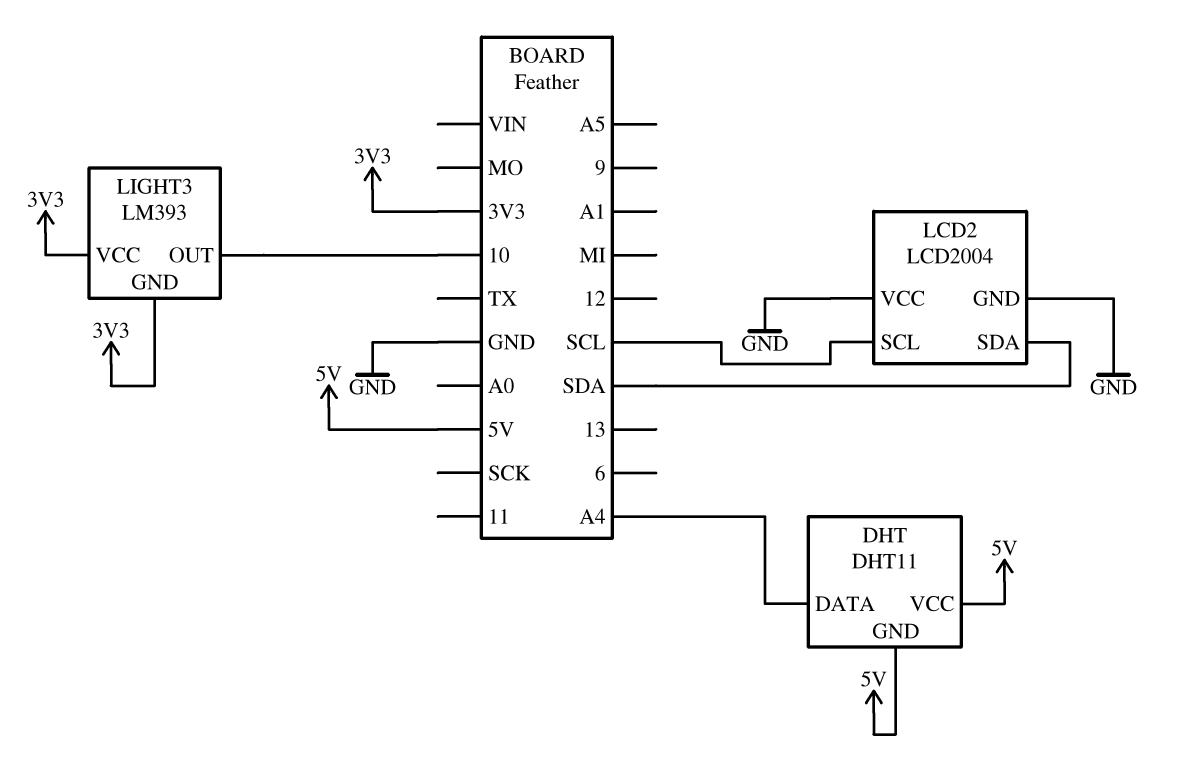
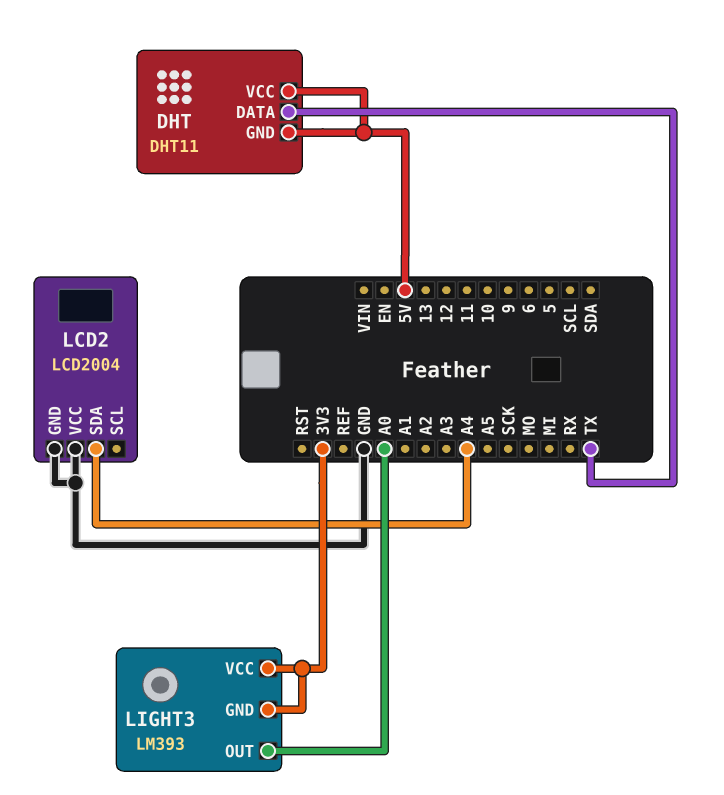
DHT pin DATA: A4 -> TX
LCD2 pin SCL: SCL -> none
LCD2 pin SDA: SDA -> A4
LIGHT3 pin OUT: 10 -> A0

